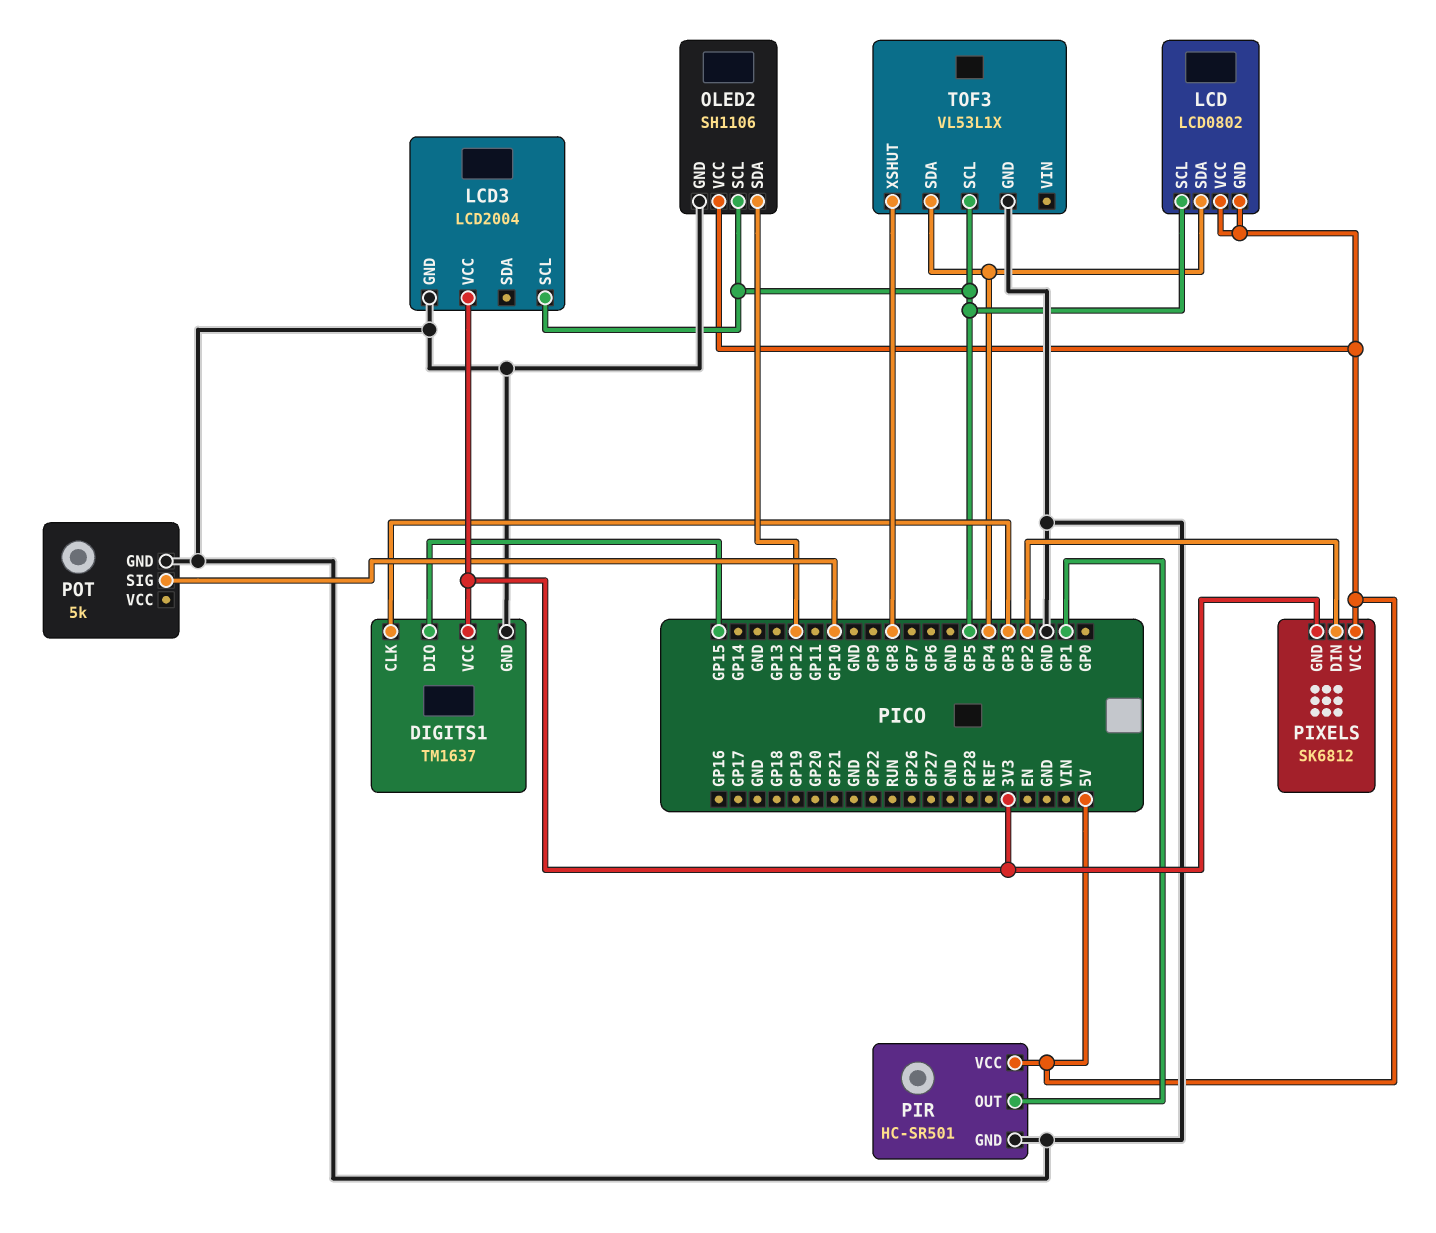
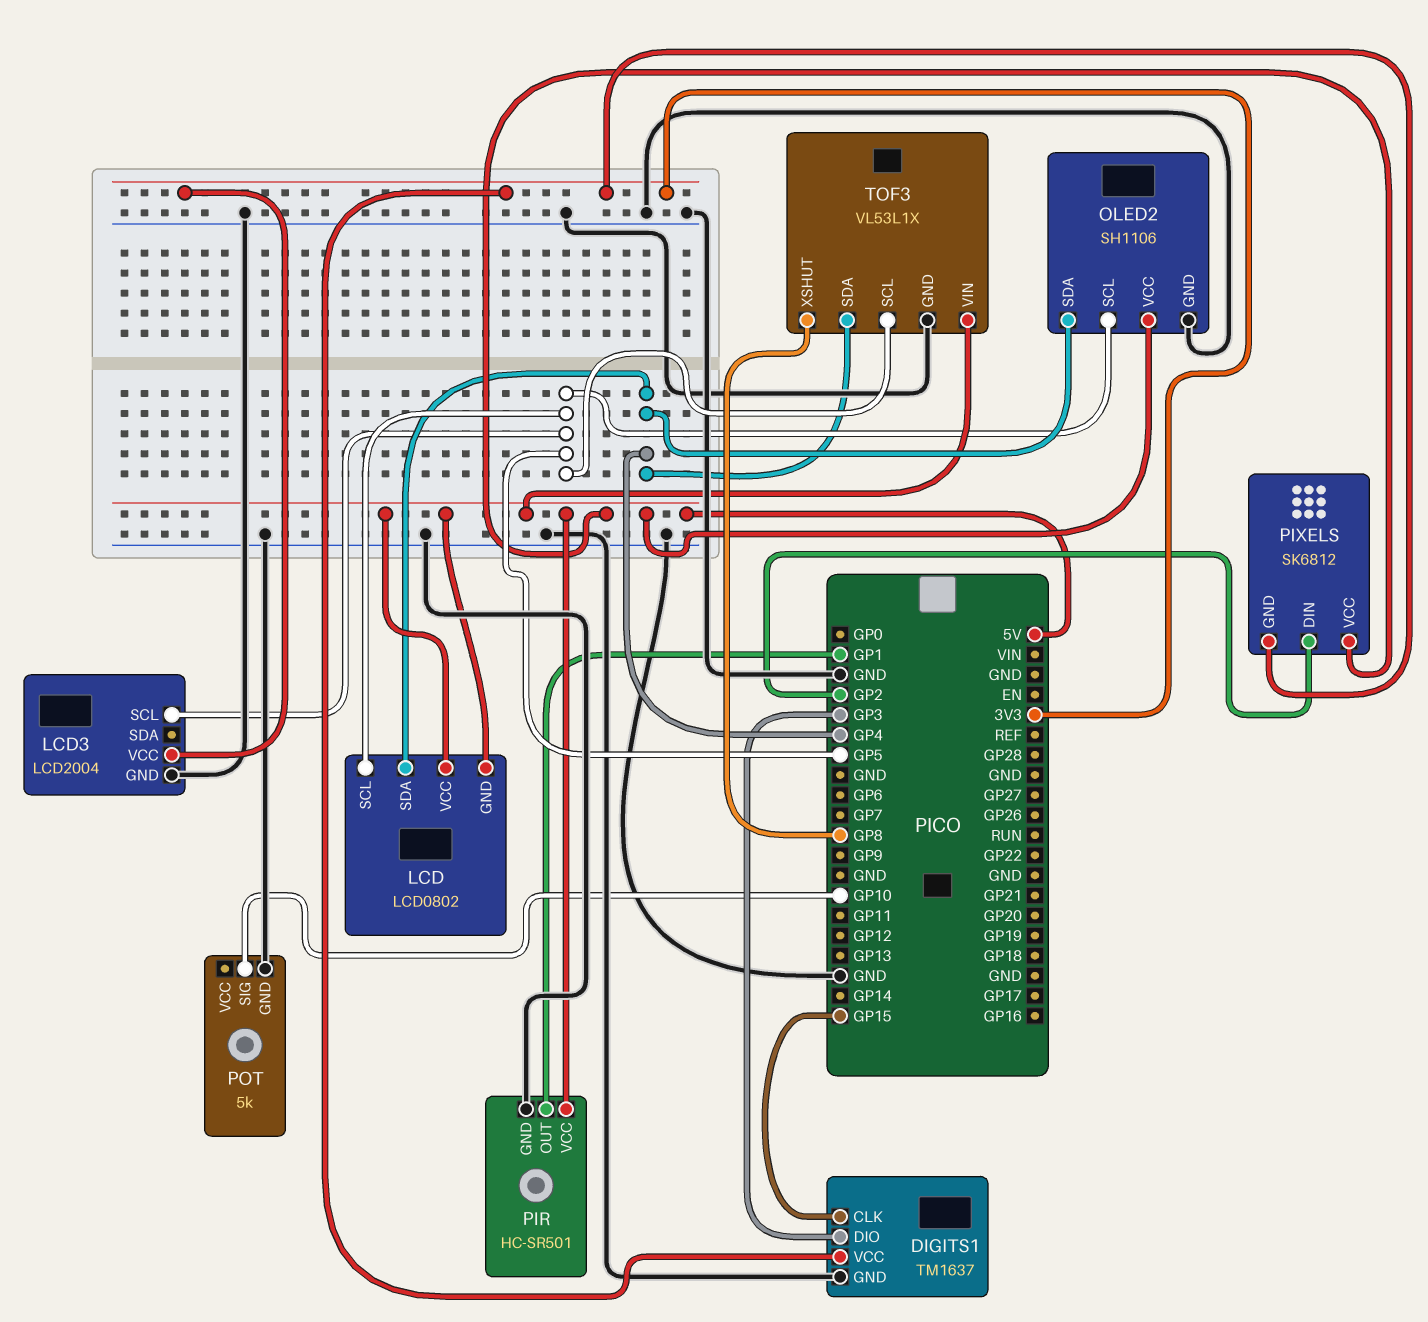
DIGITS1 pin CLK: GP3 -> GP15
DIGITS1 pin DIO: GP15 -> GP3
OLED2 pin SDA: GP12 -> GP4
TOF3 pin VIN: none -> 5V

